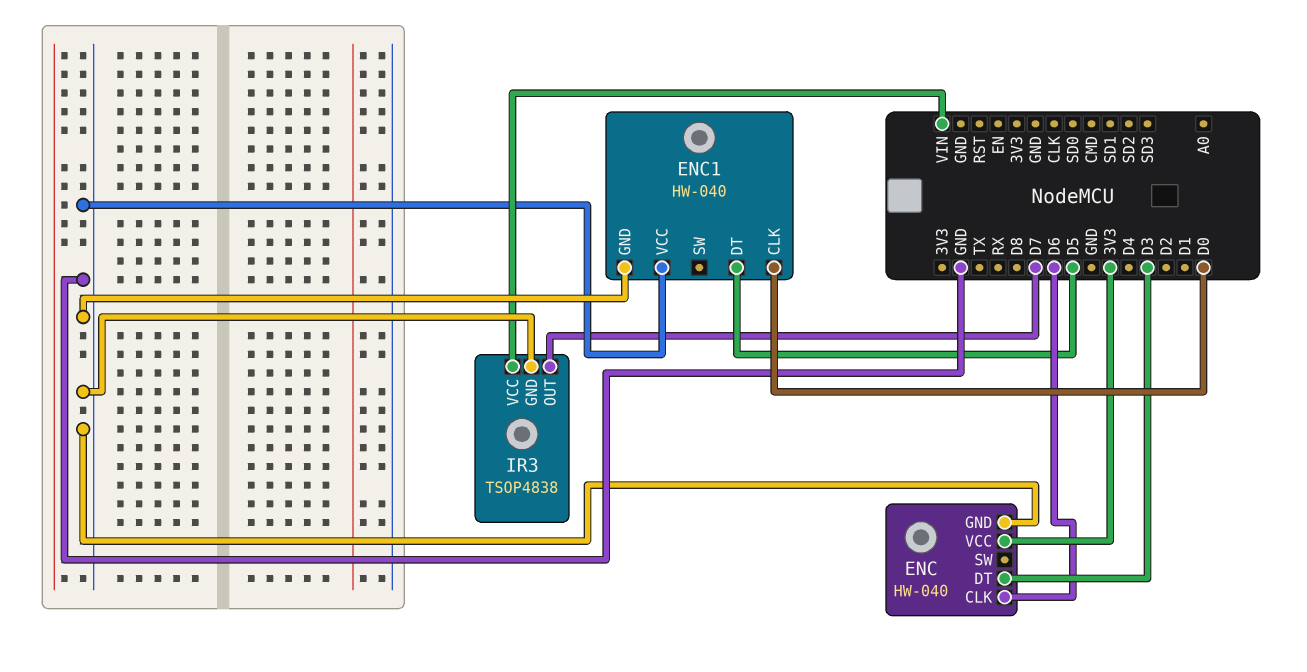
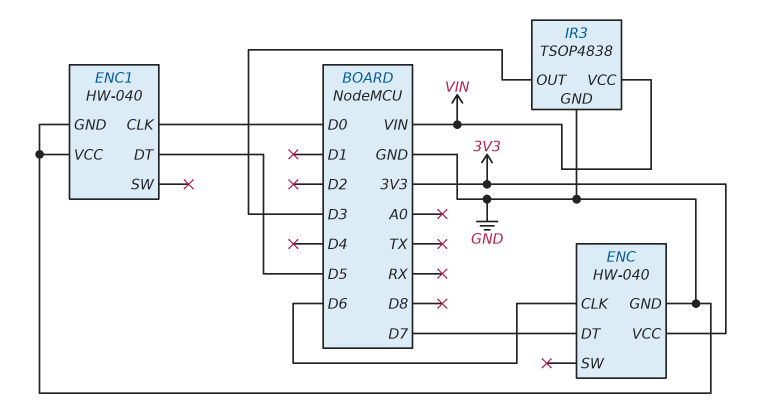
ENC pin DT: D3 -> D7
IR3 pin OUT: D7 -> D3

